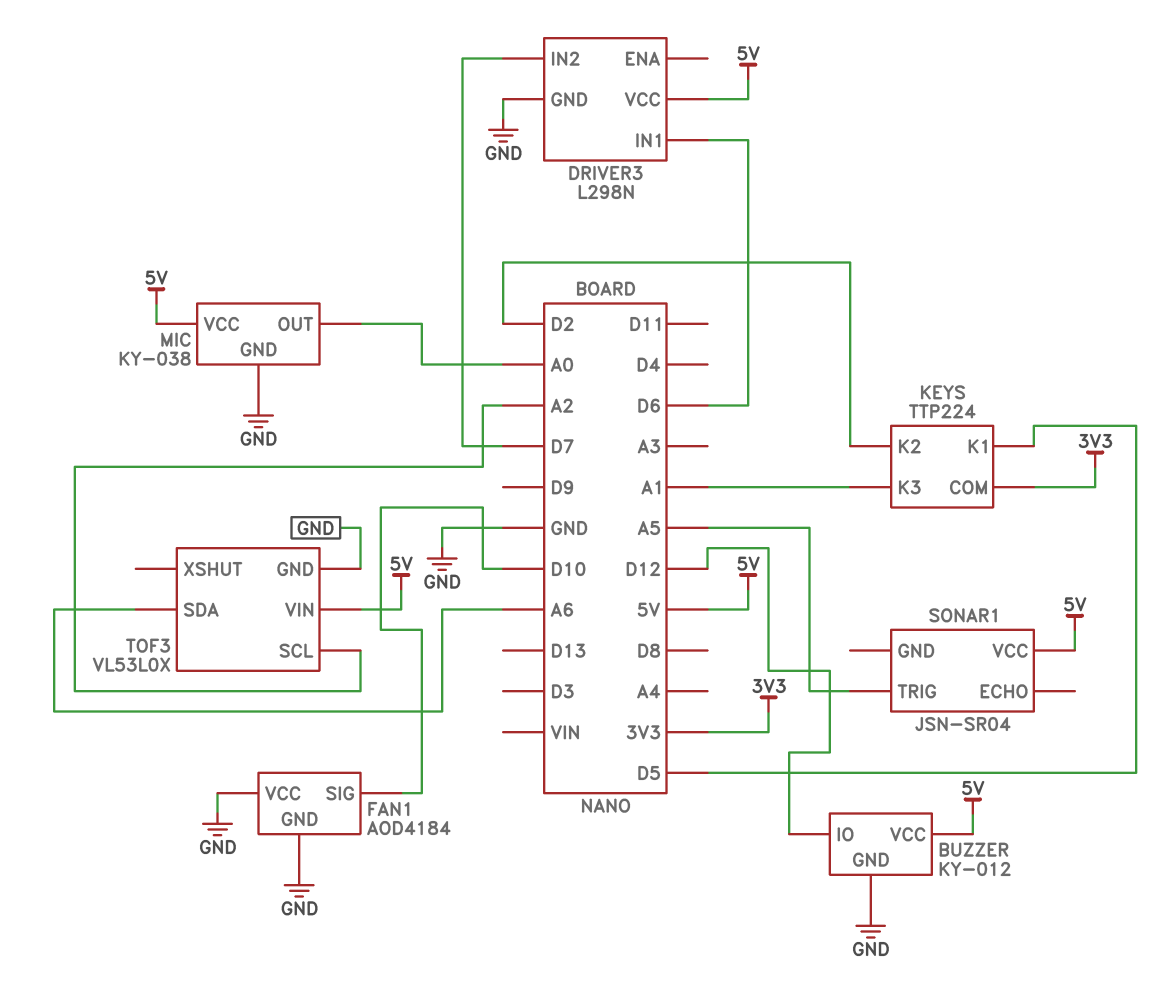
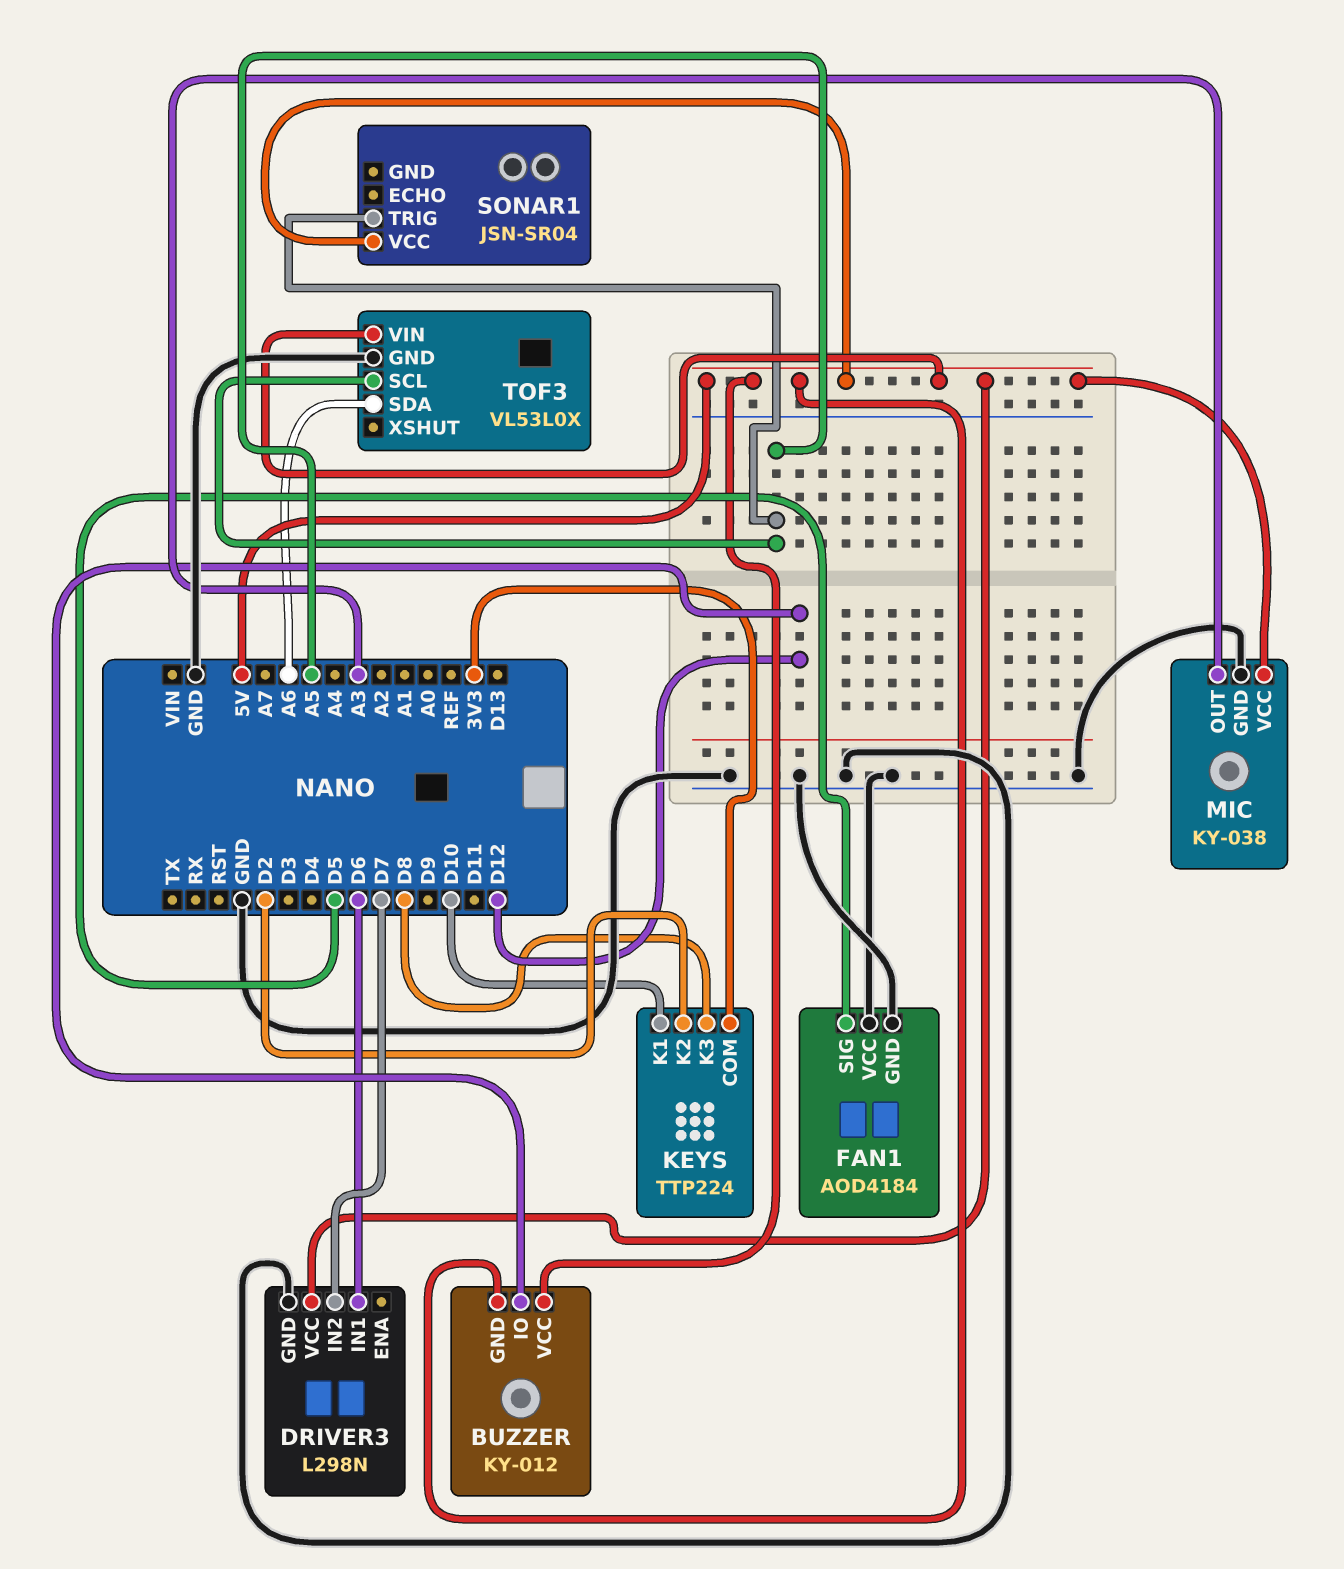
BUZZER pin GND: GND -> 5V
FAN1 pin SIG: D10 -> D5
KEYS pin K1: D5 -> D10
KEYS pin K3: A1 -> D8
MIC pin OUT: A0 -> A3
TOF3 pin SCL: A2 -> A5

